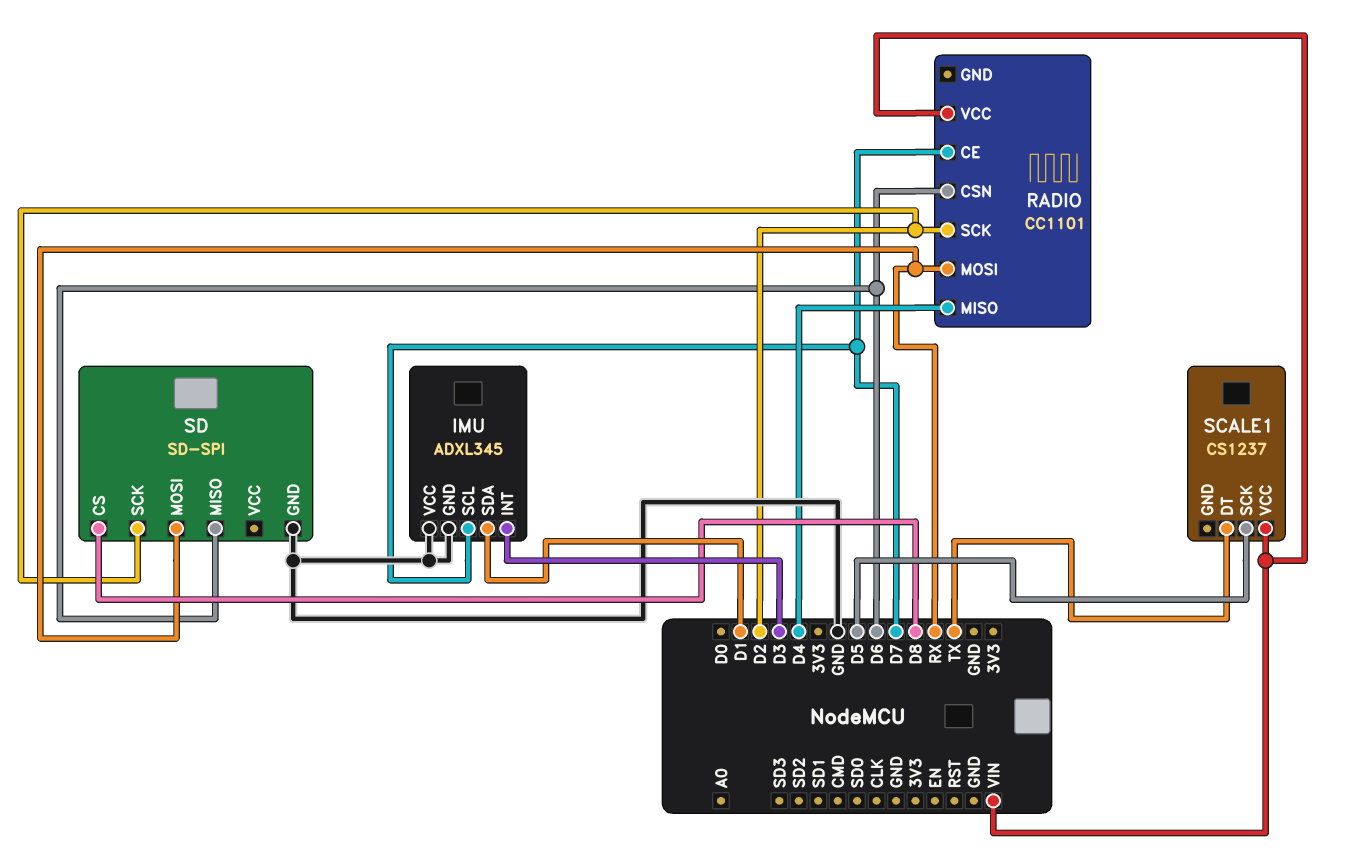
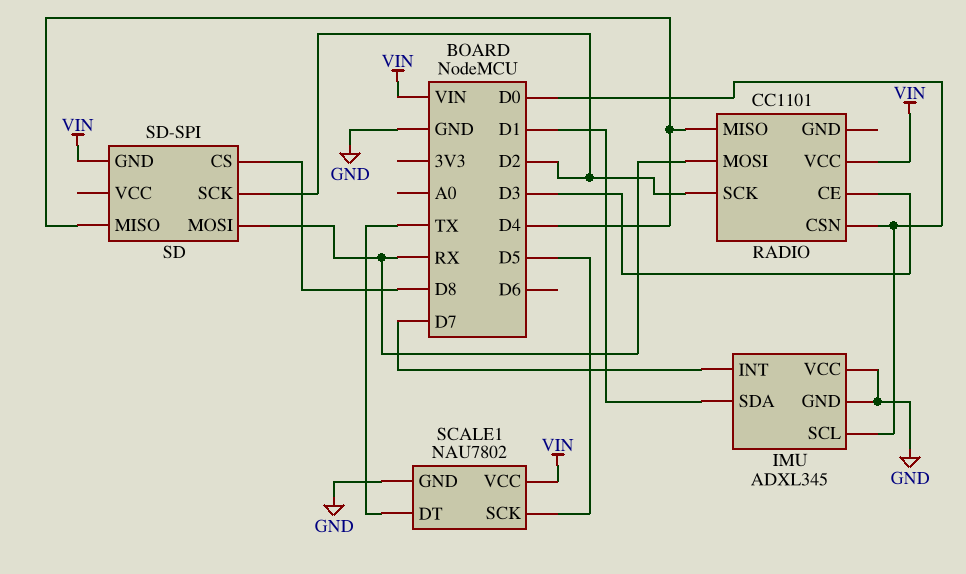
IMU pin INT: D3 -> D7
IMU pin SCL: D7 -> D0
RADIO pin CE: D7 -> D3
RADIO pin CSN: D6 -> D0
SCALE1: CS1237 -> NAU7802
SCALE1 pin GND: none -> GND
SD pin GND: GND -> VIN
SD pin MISO: D6 -> D4

